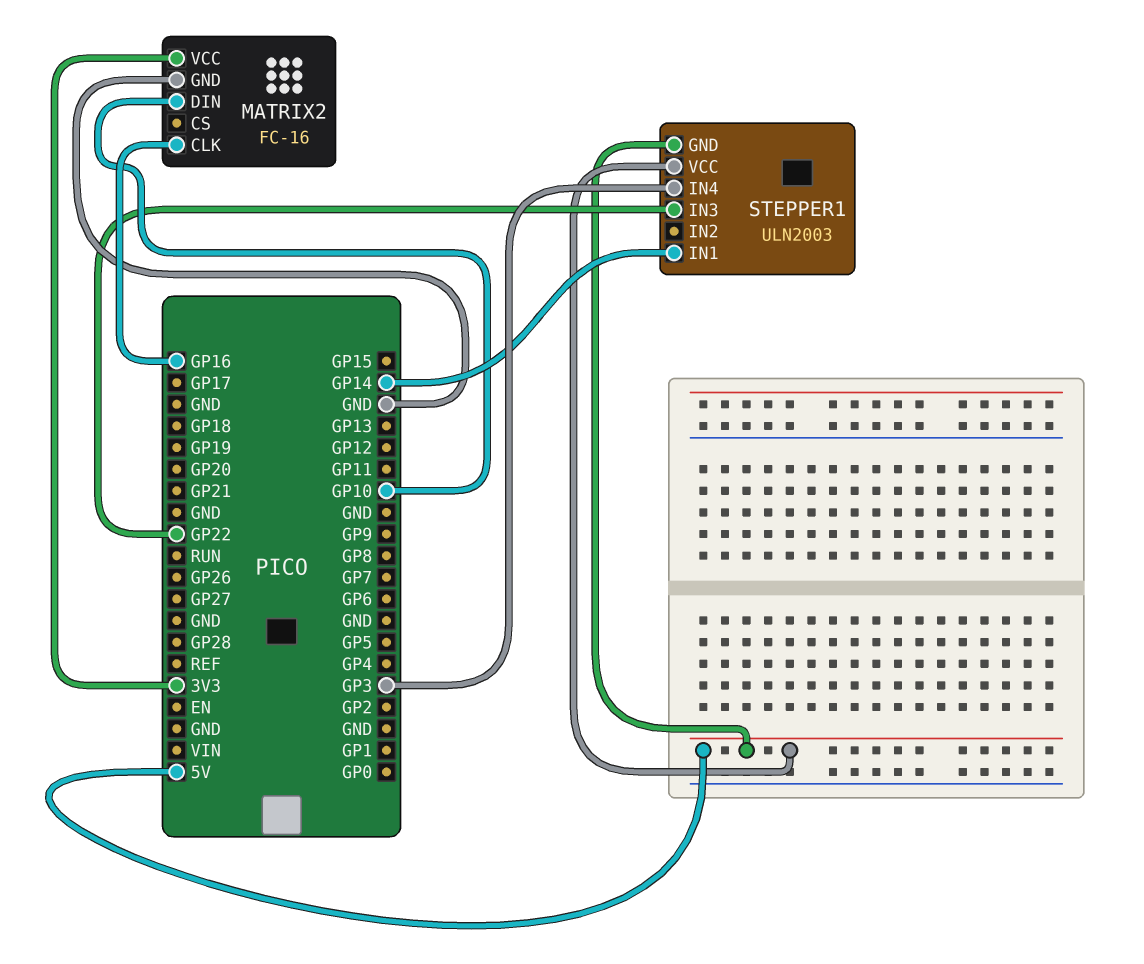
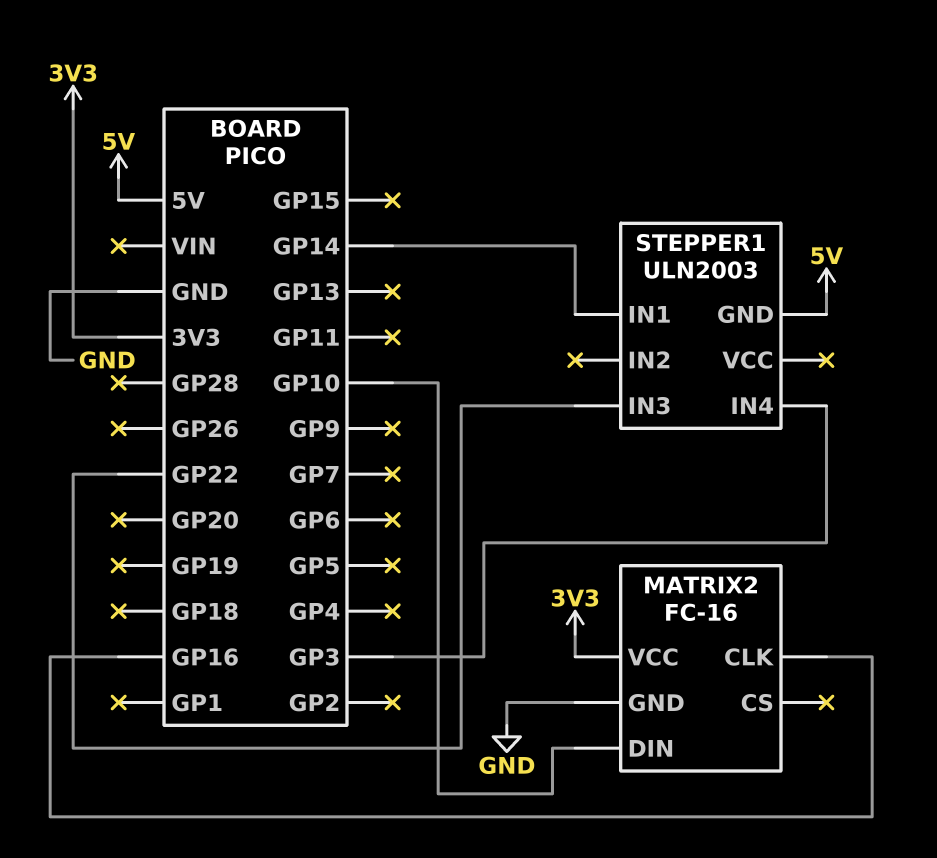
STEPPER1 pin VCC: 5V -> none

